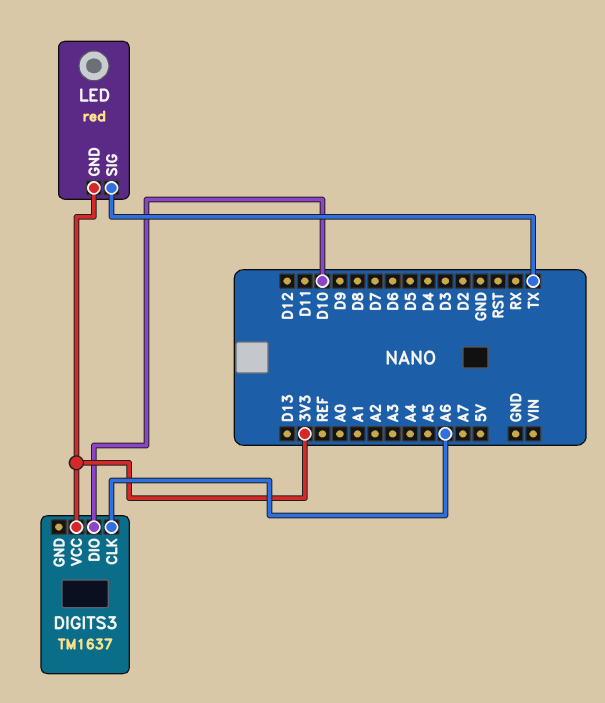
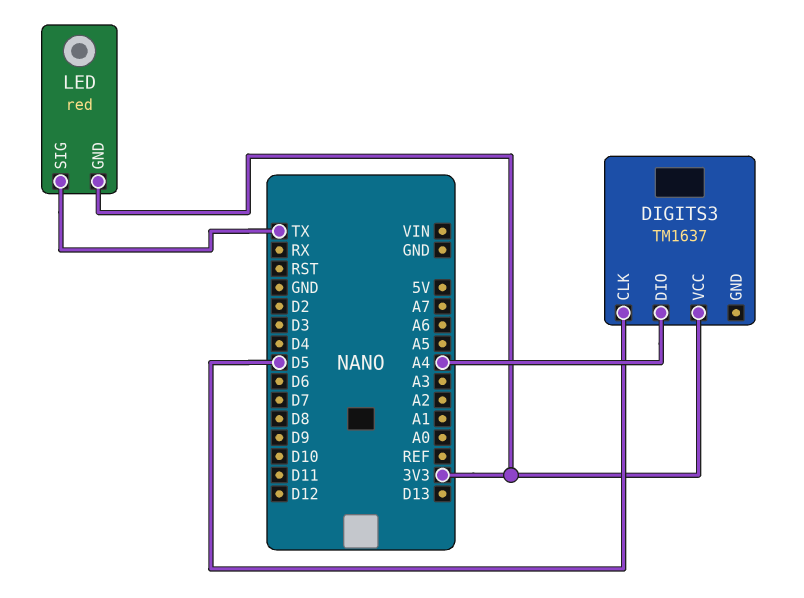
DIGITS3 pin CLK: A6 -> D5
DIGITS3 pin DIO: D10 -> A4

